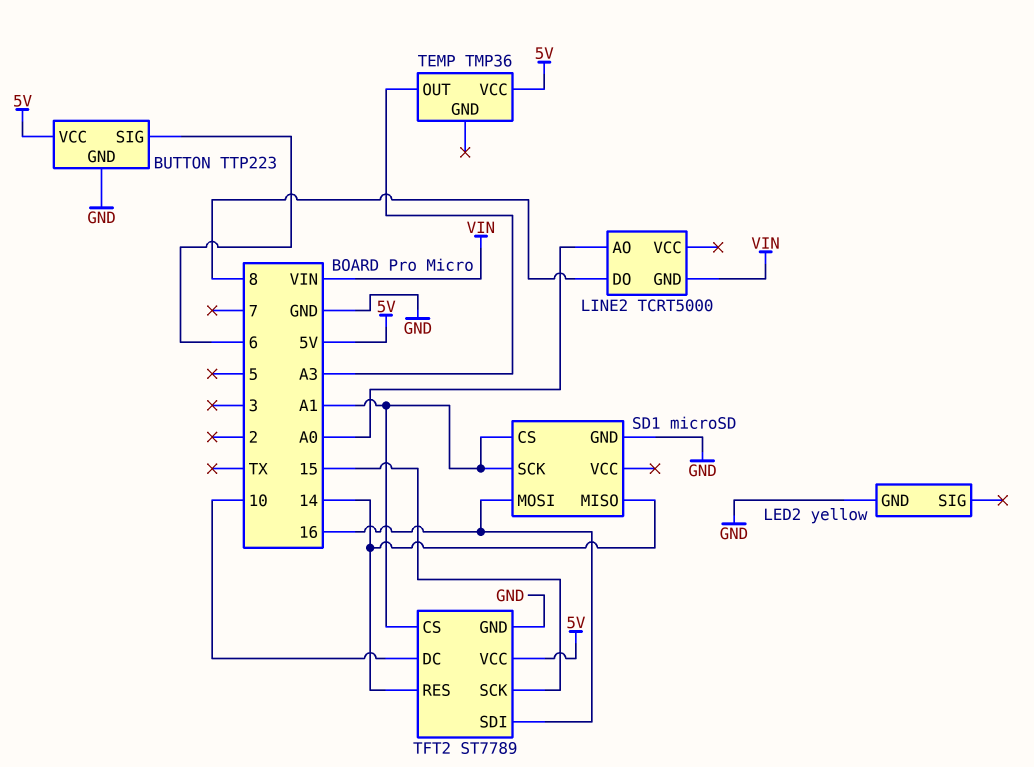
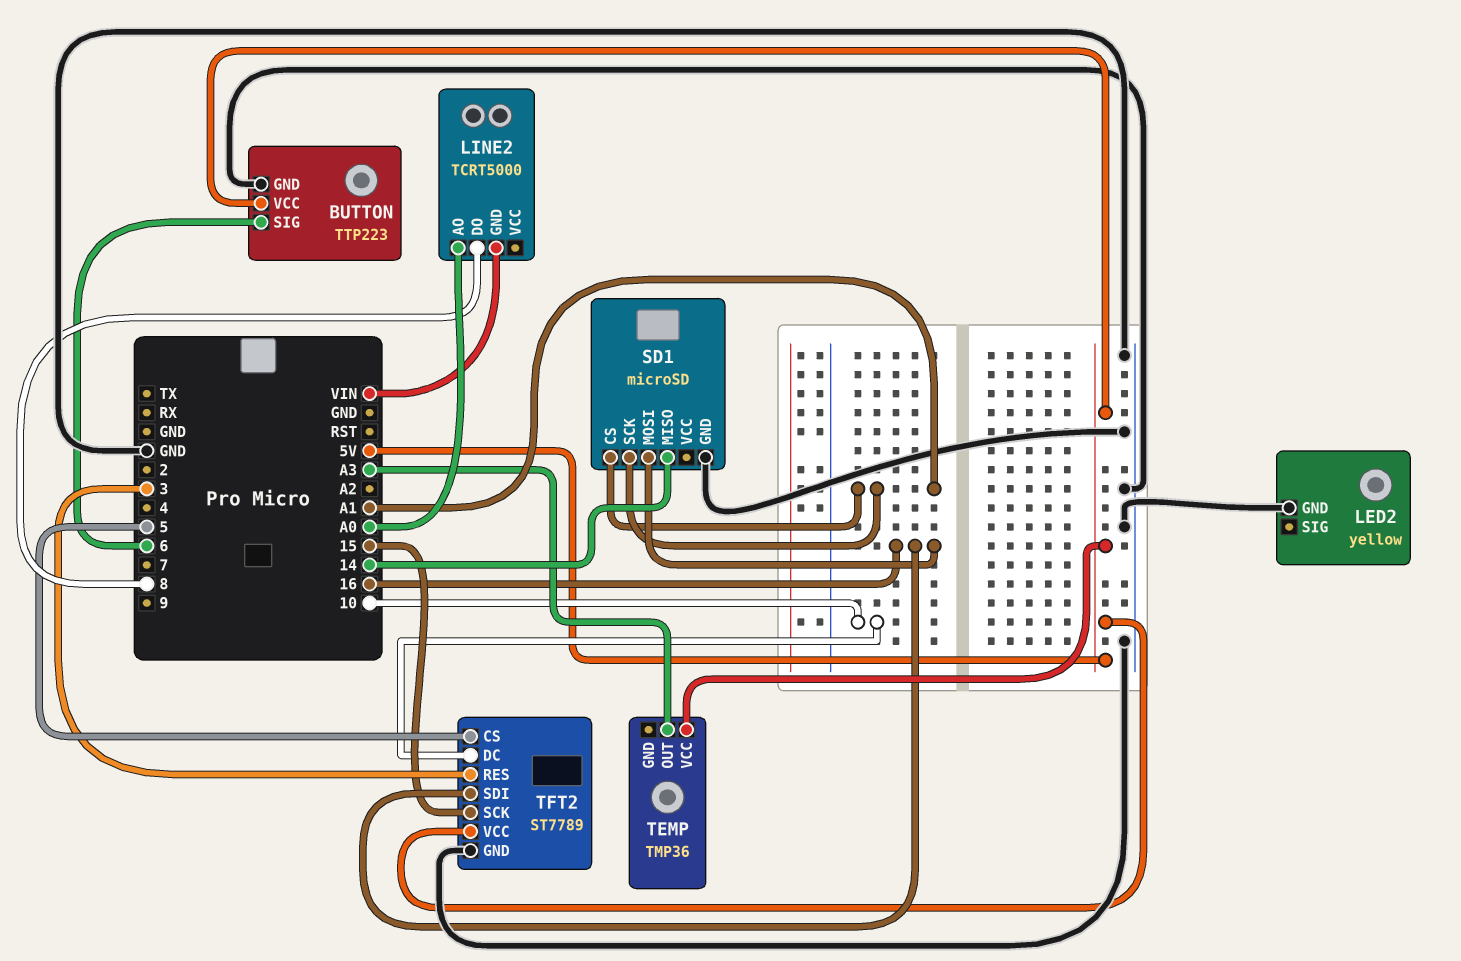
TFT2 pin CS: A1 -> 5
TFT2 pin RES: 14 -> 3

